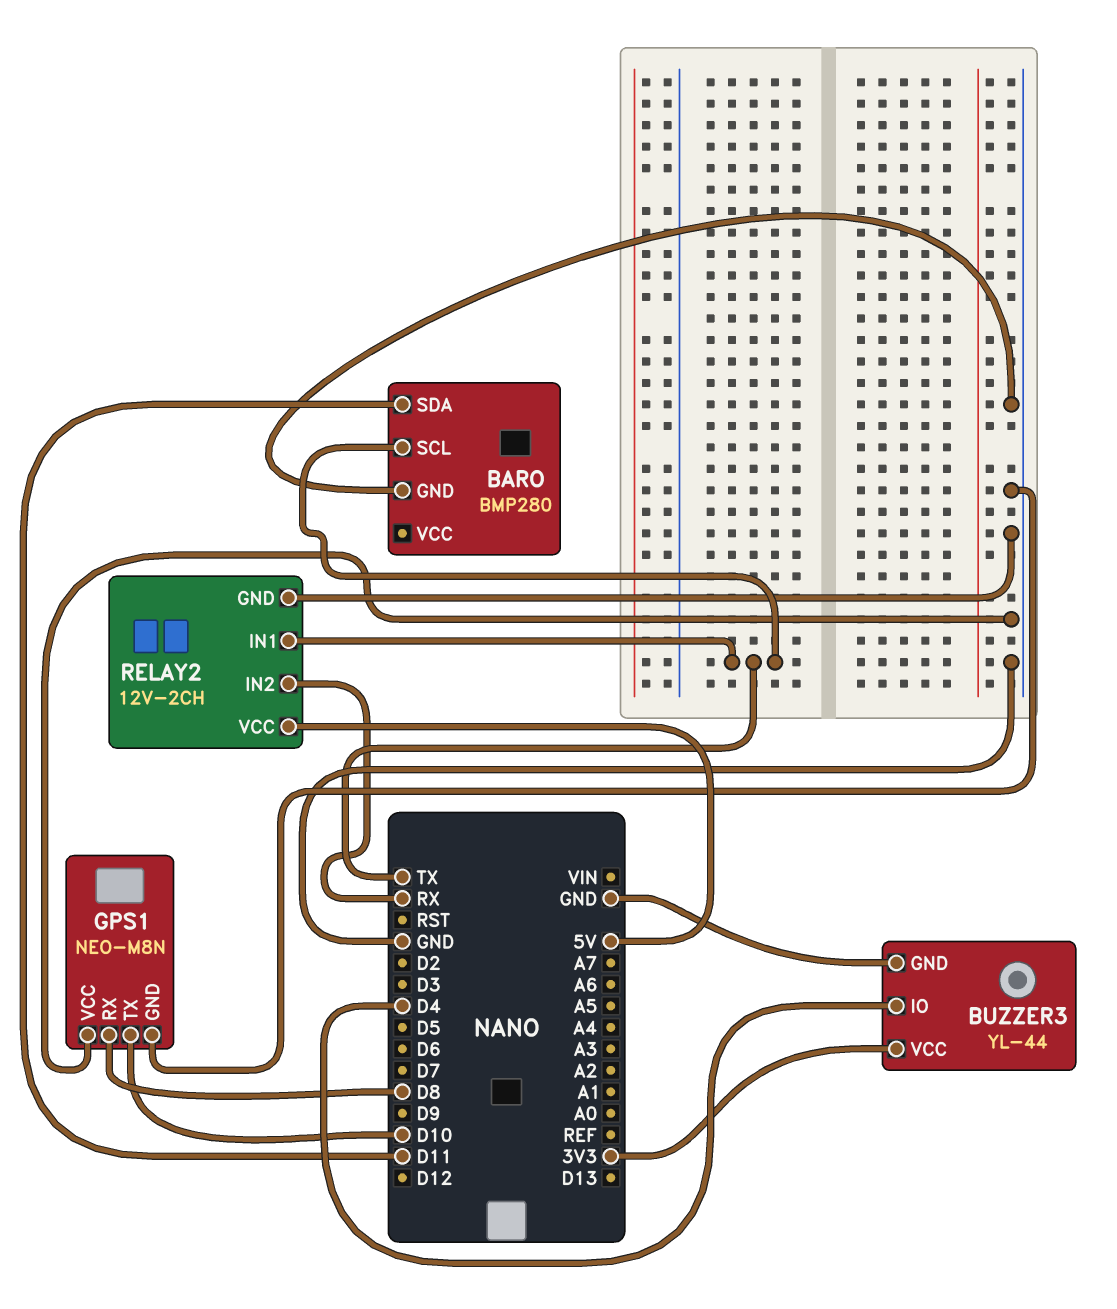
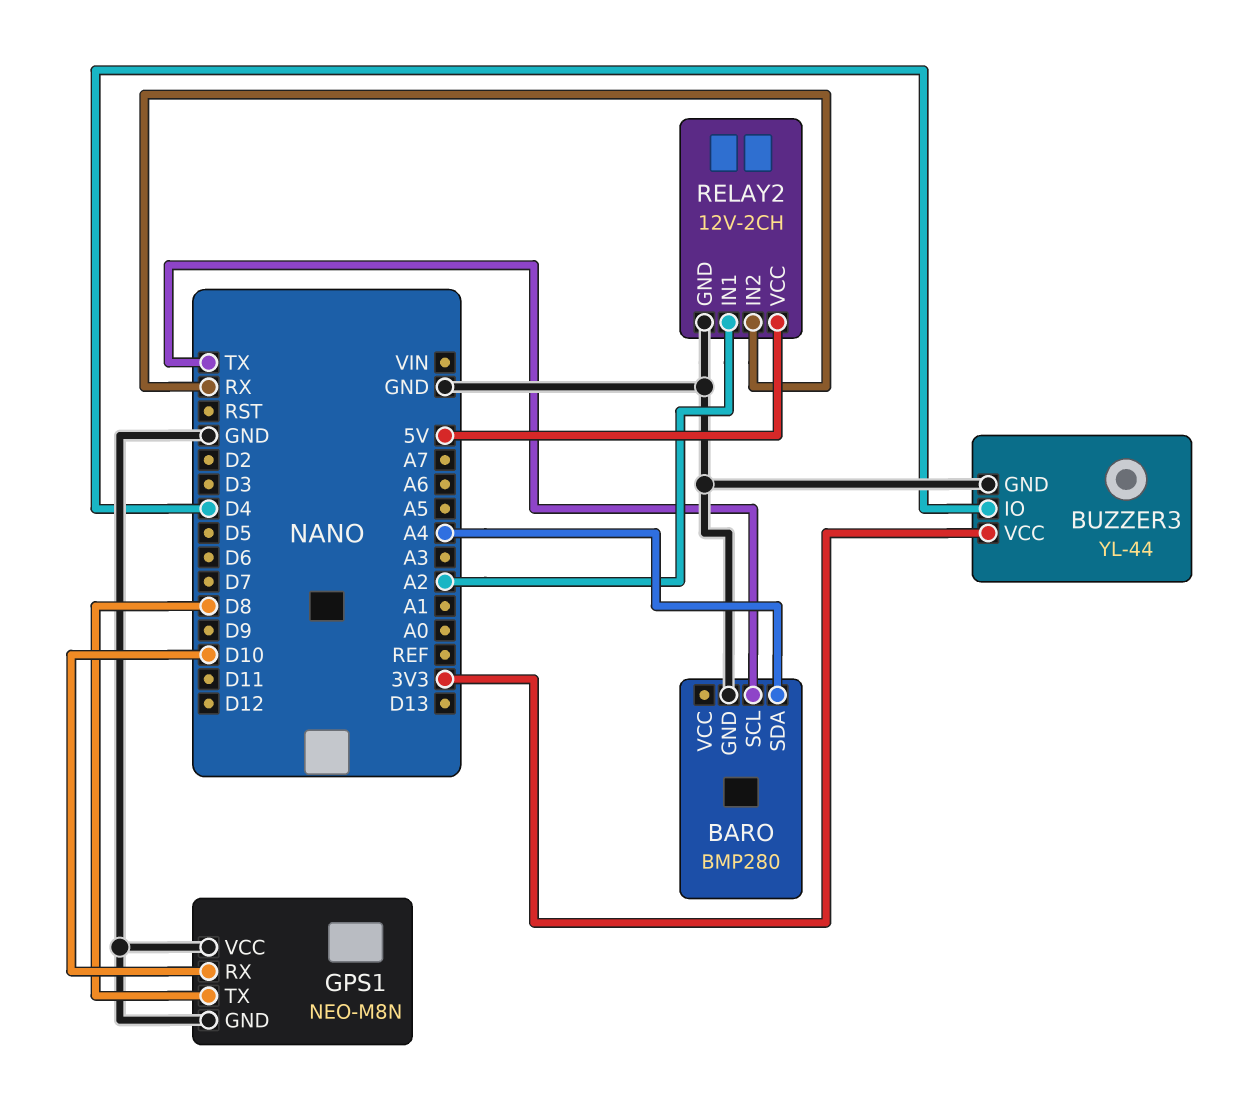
BARO pin SDA: D11 -> A4
GPS1 pin RX: D8 -> D10
GPS1 pin TX: D10 -> D8
RELAY2 pin IN1: TX -> A2

